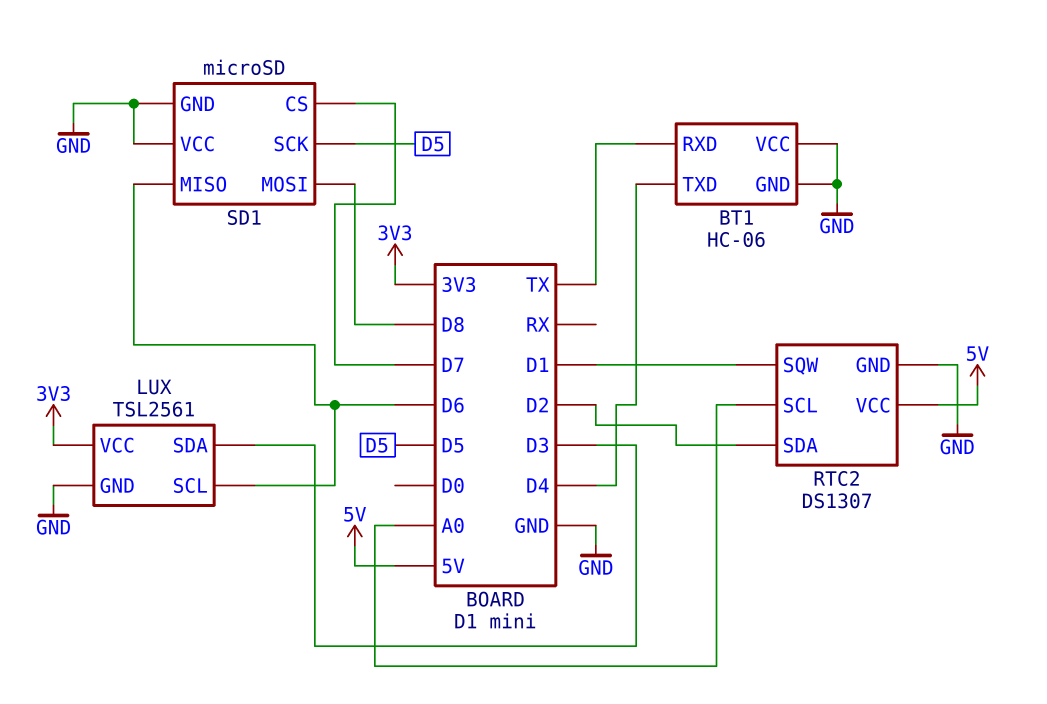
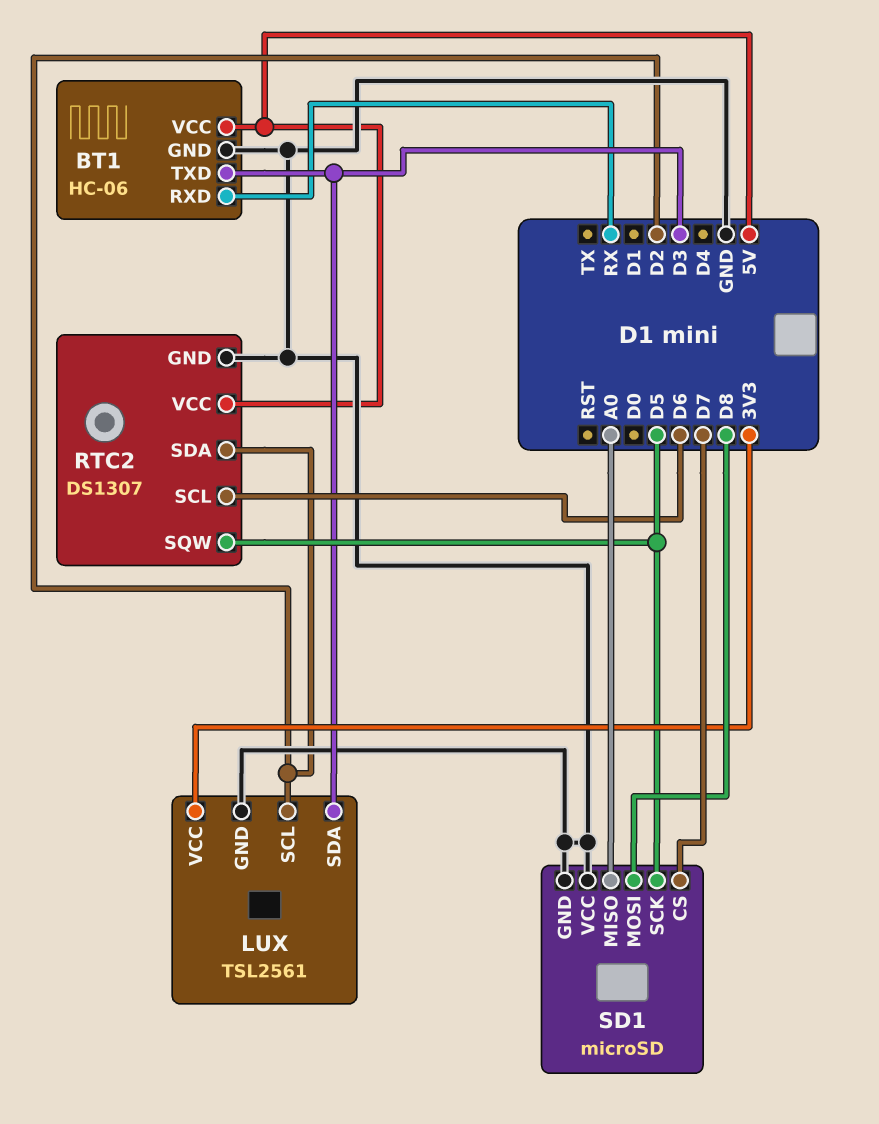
BT1 pin RXD: TX -> RX
BT1 pin TXD: D4 -> D3
BT1 pin VCC: GND -> 5V
LUX pin SCL: D6 -> D2
RTC2 pin SCL: A0 -> D6
RTC2 pin SQW: D1 -> D5
SD1 pin MISO: D6 -> A0

